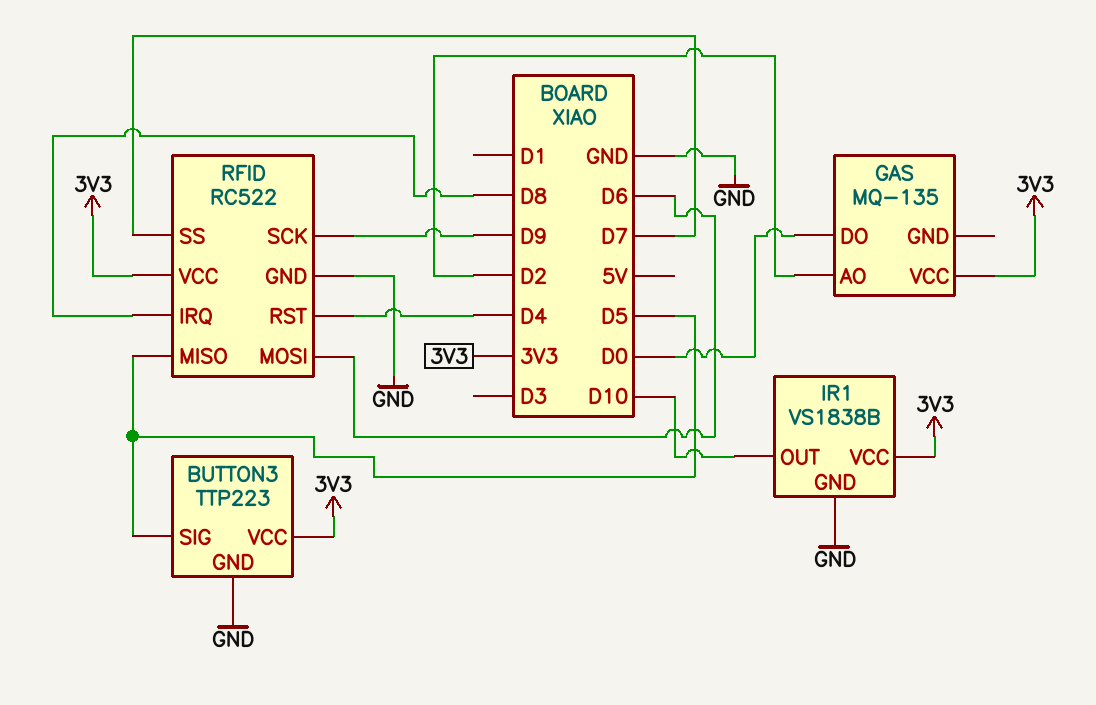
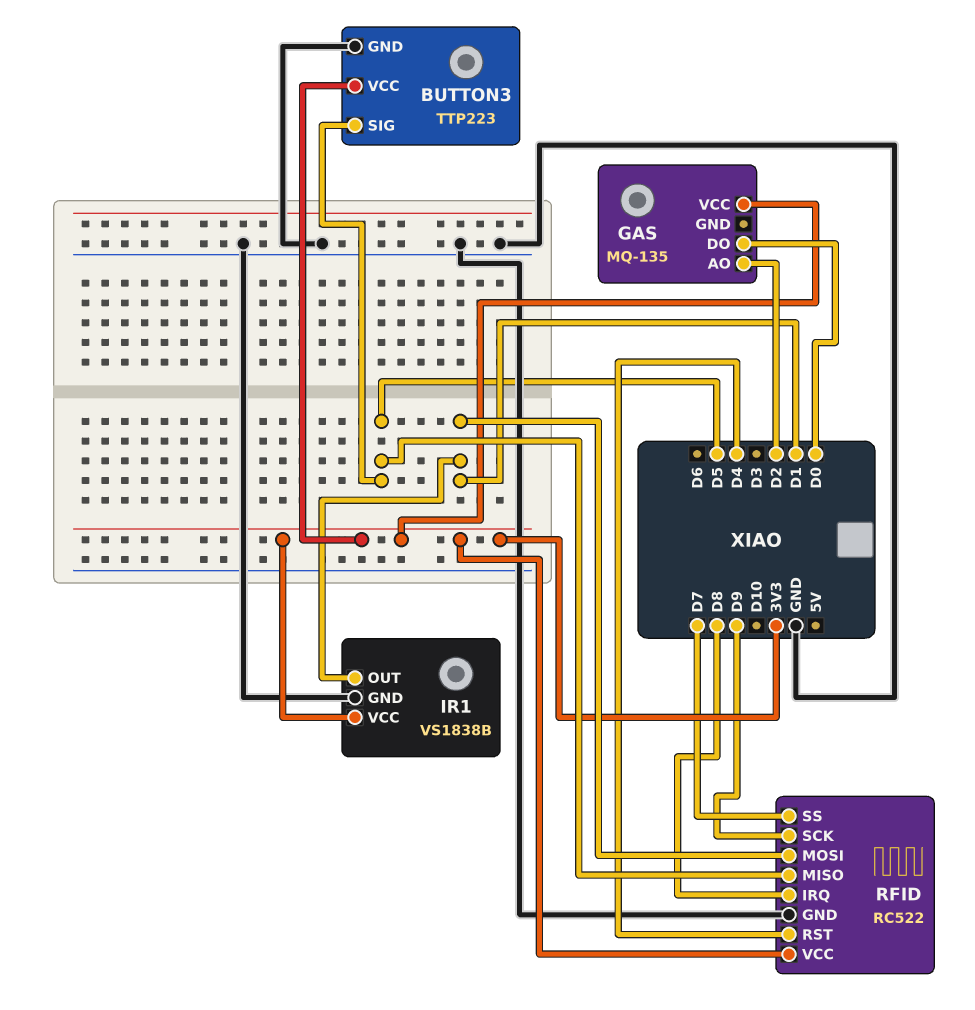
IR1 pin OUT: D10 -> D1
RFID pin MOSI: D6 -> D1

